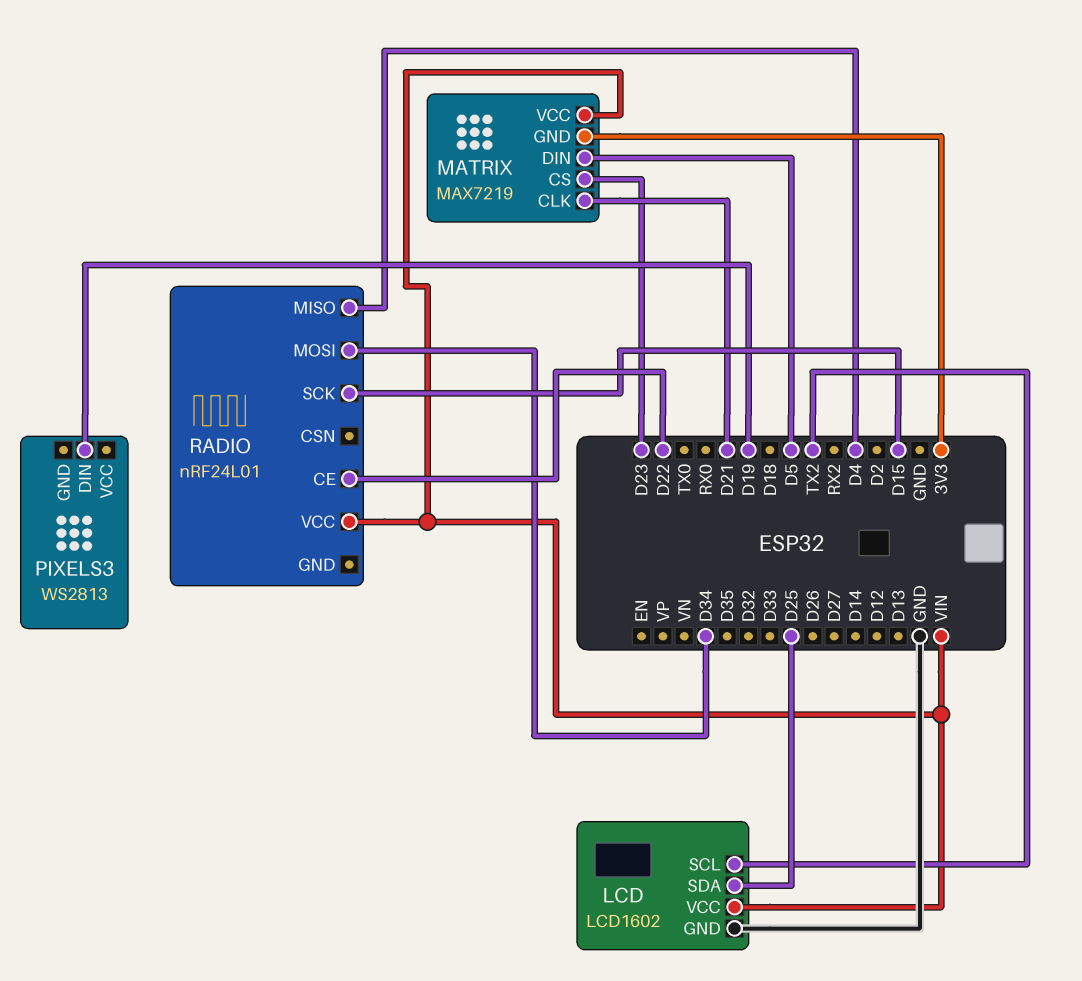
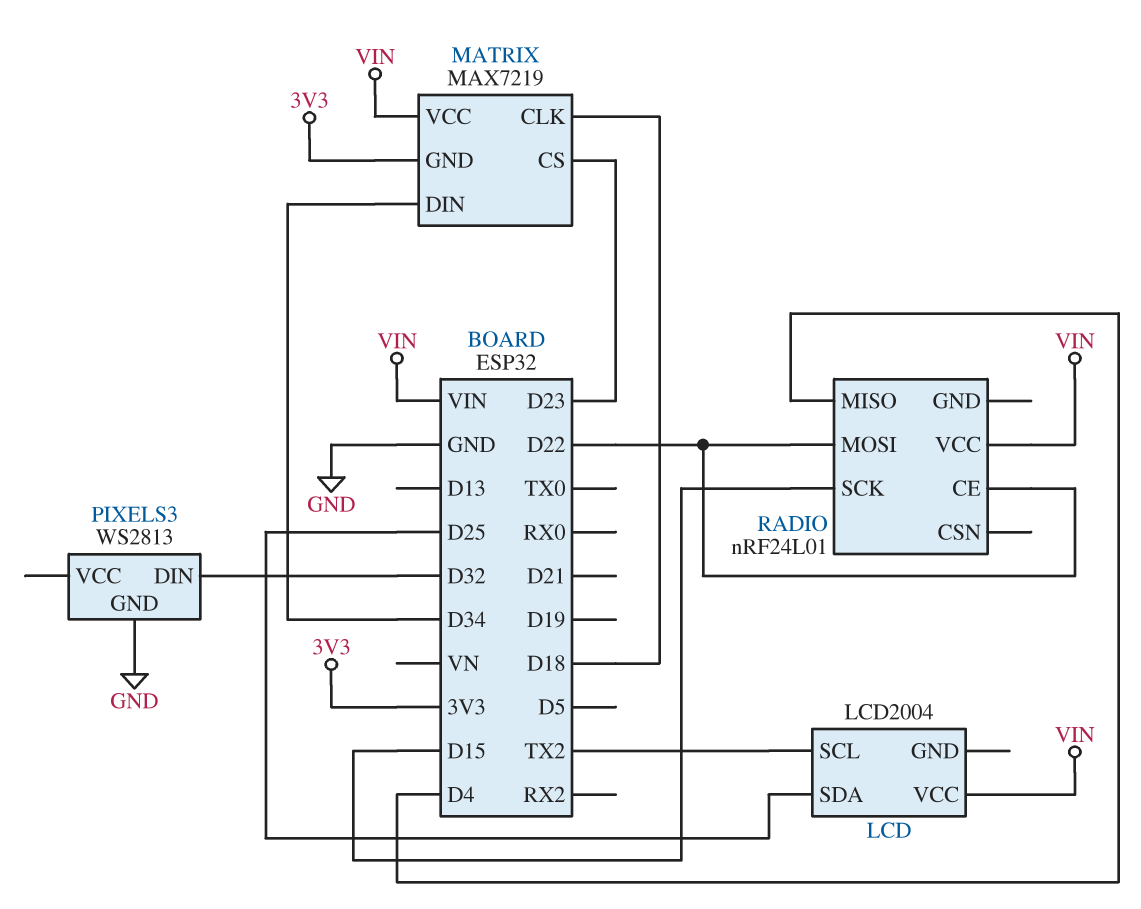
LCD: LCD1602 -> LCD2004
LCD pin GND: GND -> none
MATRIX pin CLK: D21 -> D18
MATRIX pin DIN: D5 -> D34
PIXELS3 pin DIN: D19 -> D32
PIXELS3 pin GND: none -> GND
RADIO pin MOSI: D34 -> D22

